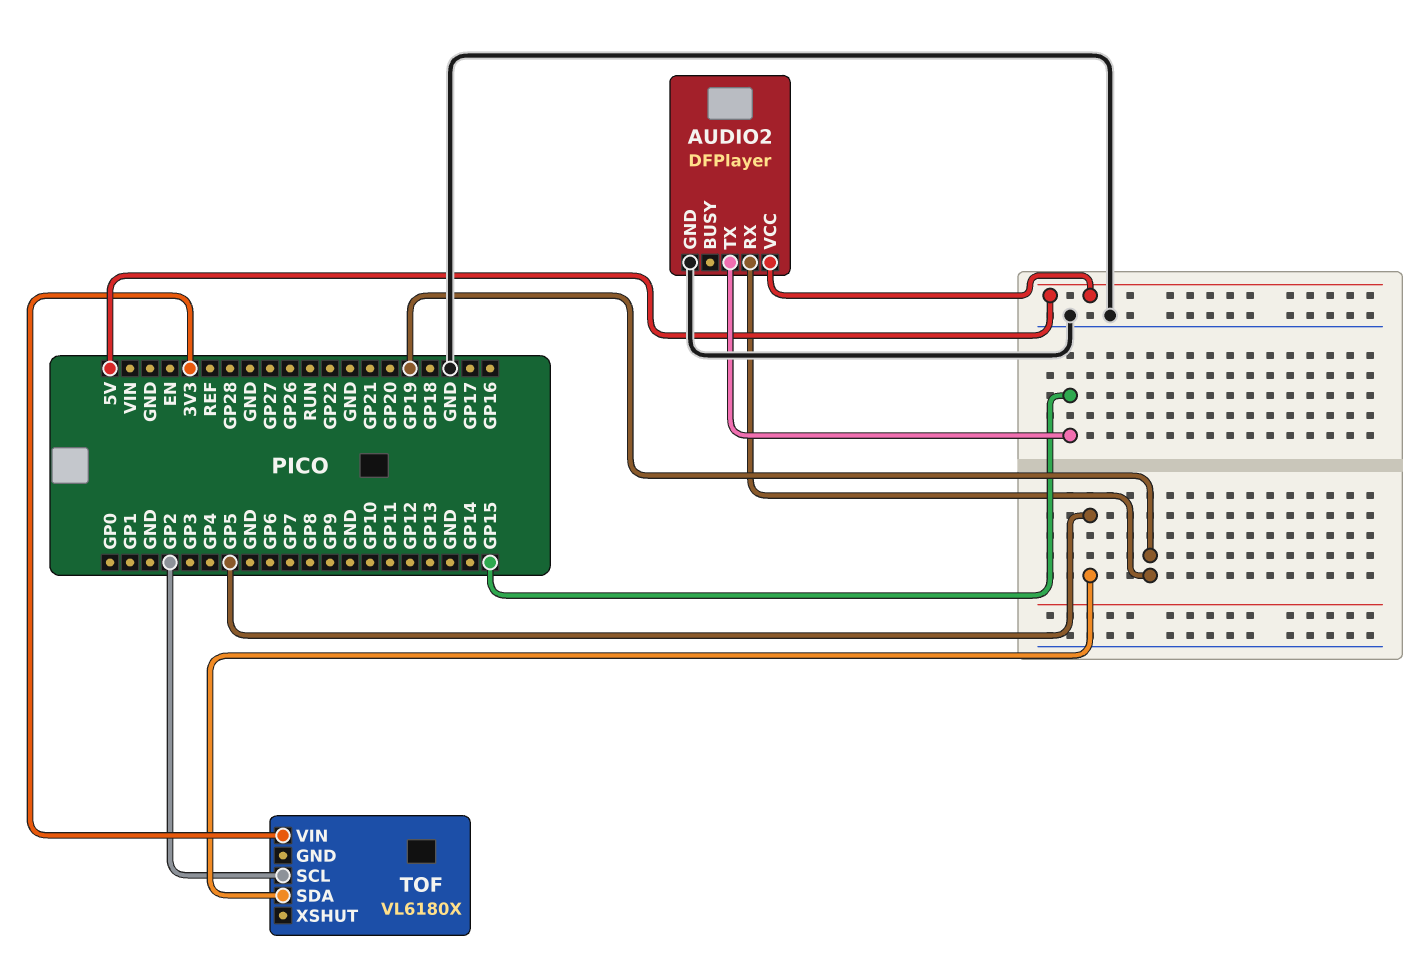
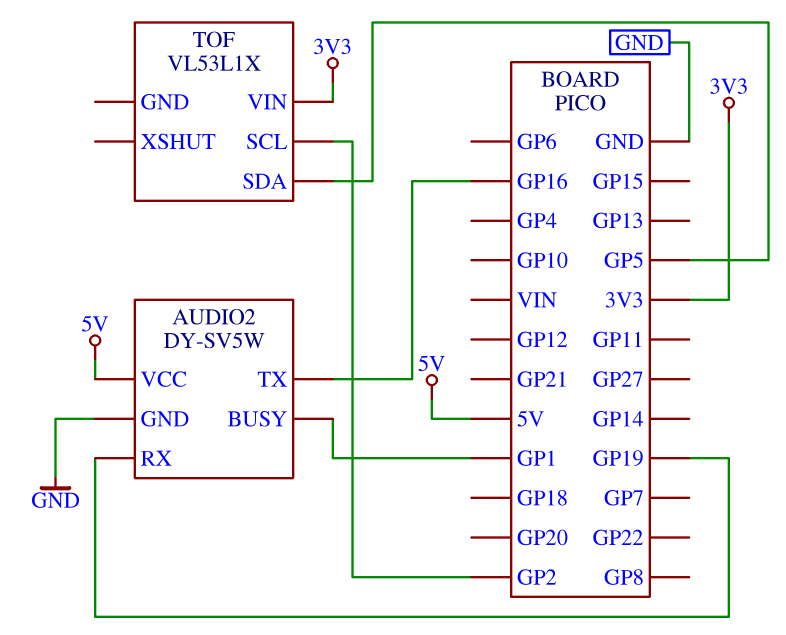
AUDIO2: DFPlayer -> DY-SV5W
AUDIO2 pin BUSY: none -> GP1
AUDIO2 pin TX: GP15 -> GP16
TOF: VL6180X -> VL53L1X

